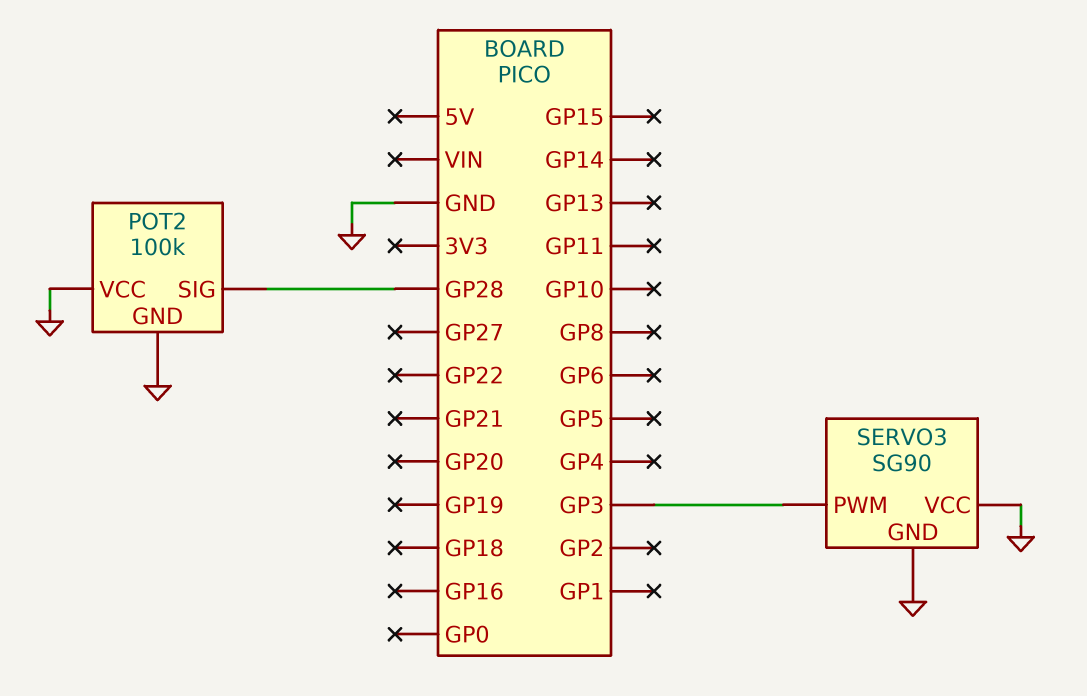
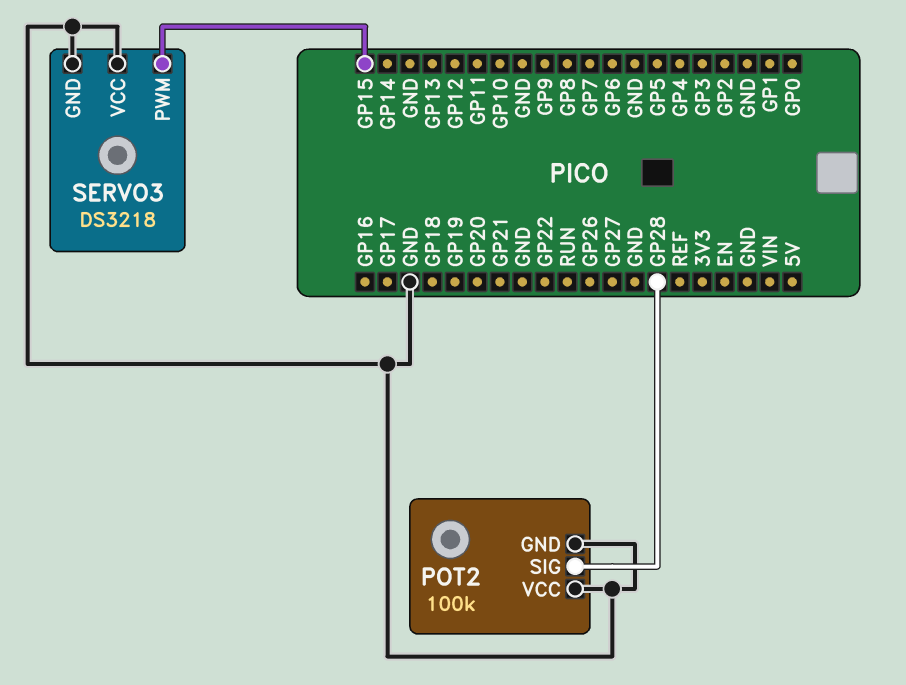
SERVO3: SG90 -> DS3218
SERVO3 pin PWM: GP3 -> GP15

